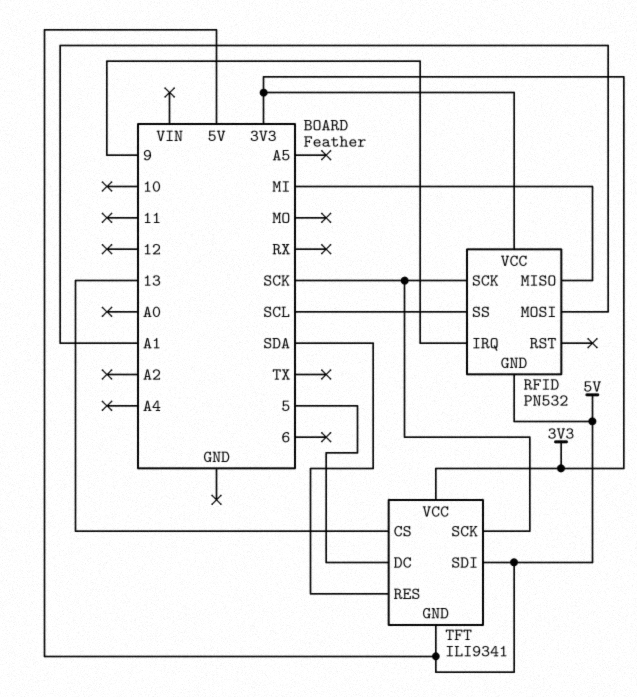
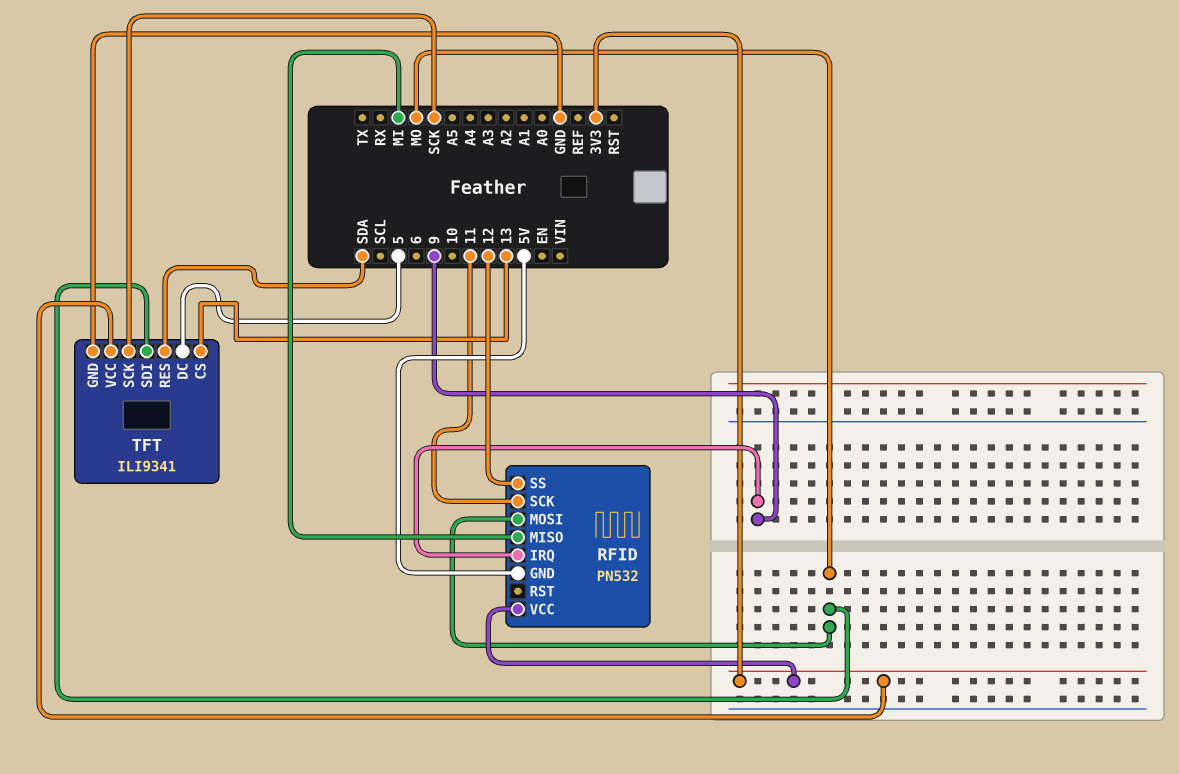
RFID pin MOSI: A1 -> MO
RFID pin SCK: SCK -> 11
RFID pin SS: SCL -> 12
TFT pin GND: 5V -> GND
TFT pin SDI: 5V -> MO

